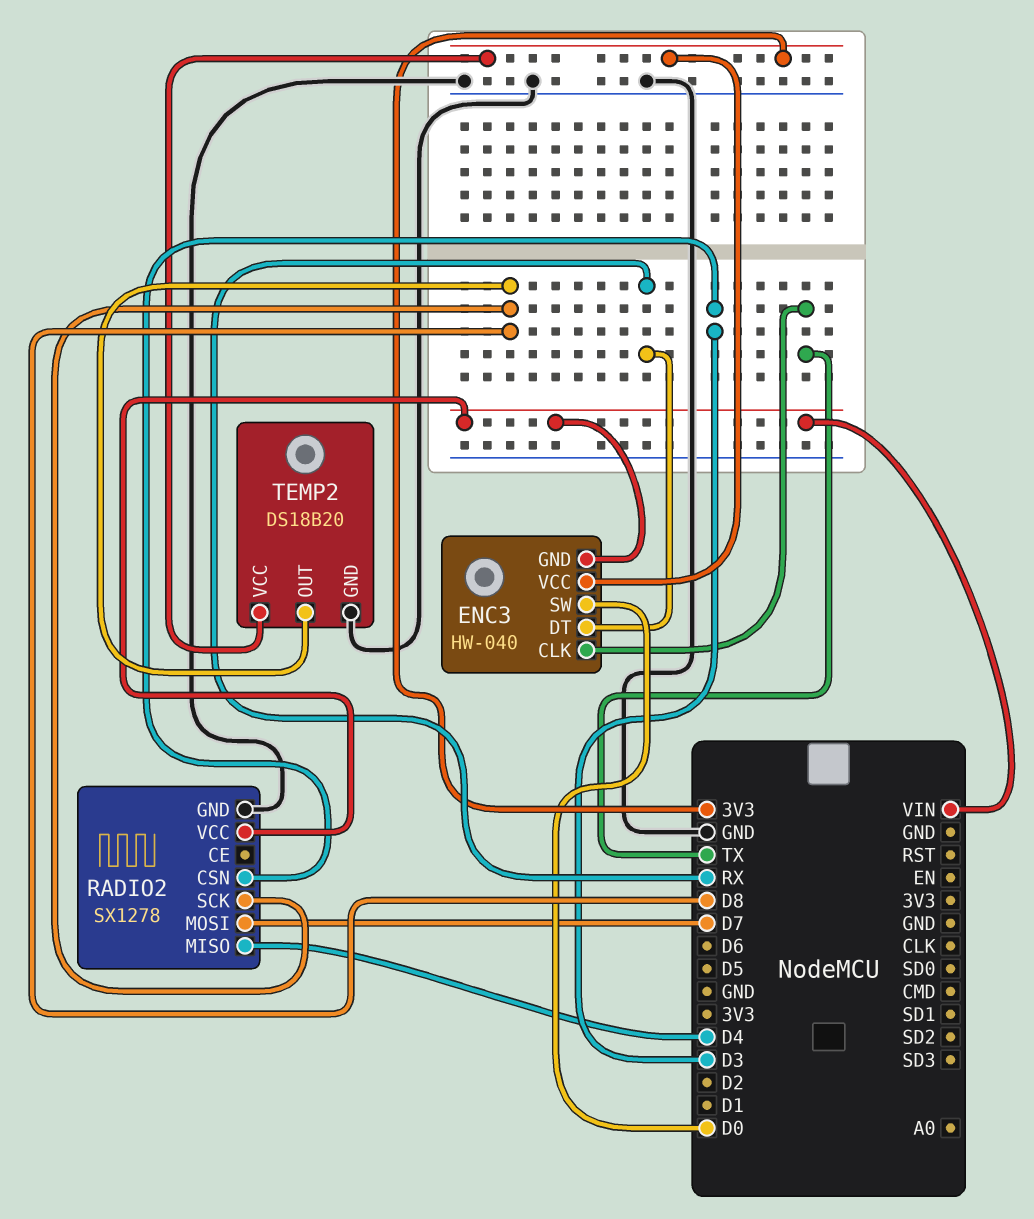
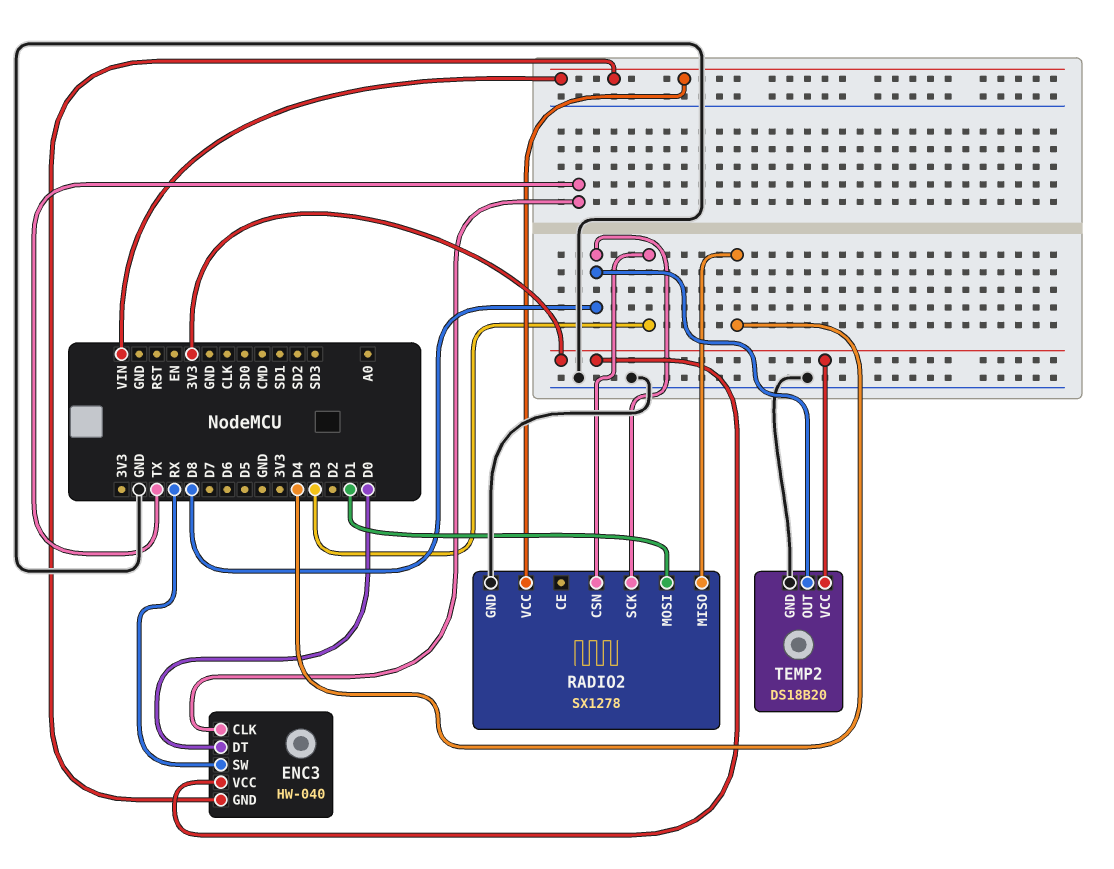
ENC3 pin DT: RX -> D0
ENC3 pin SW: D0 -> RX
RADIO2 pin MOSI: D7 -> D1

